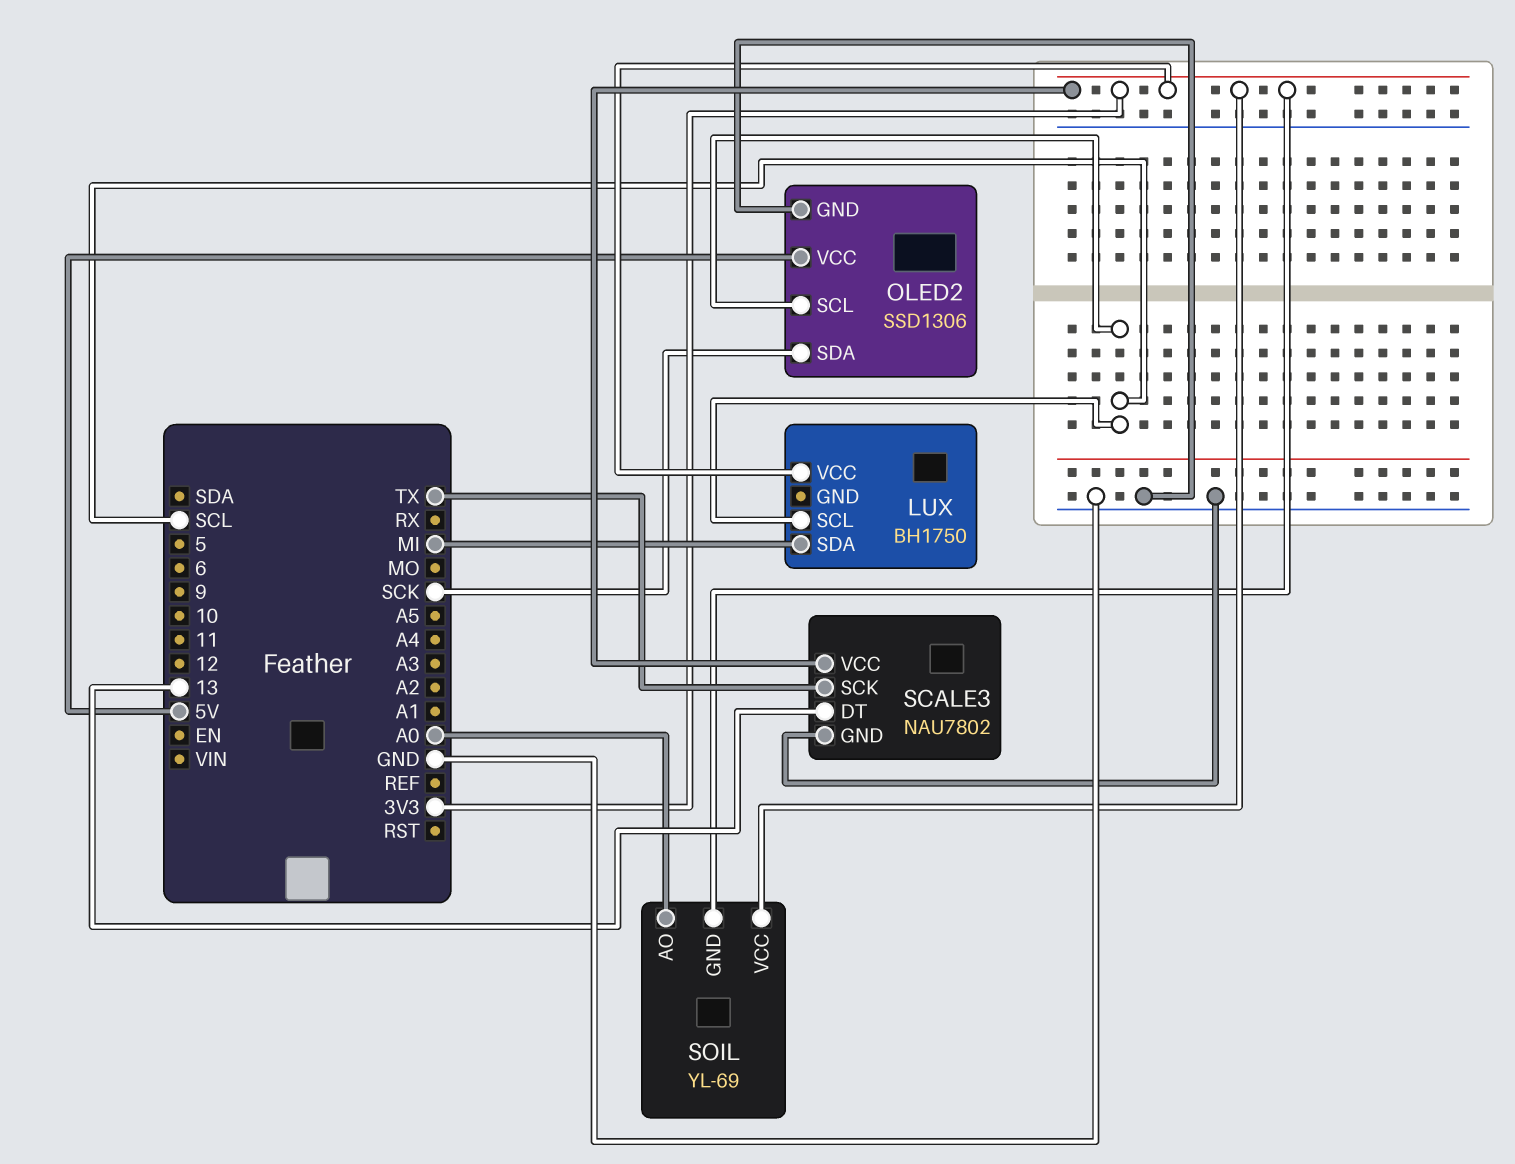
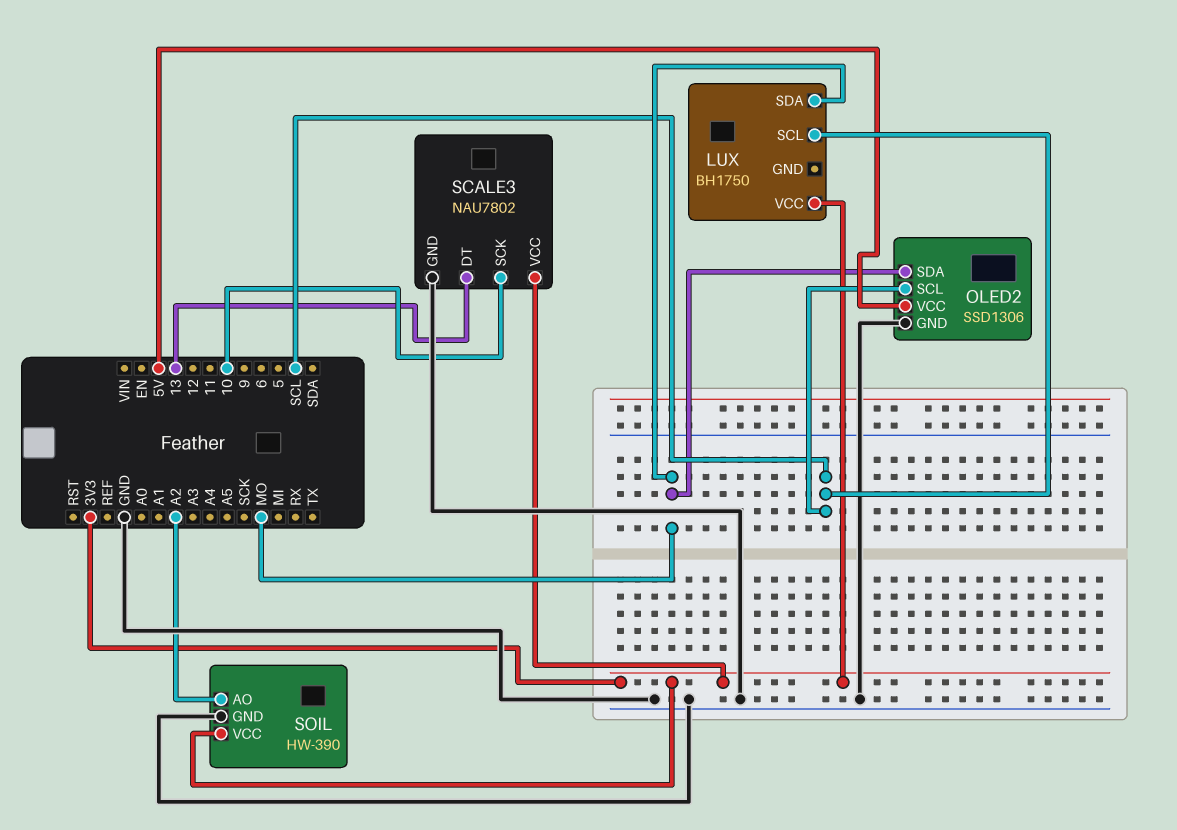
LUX pin SDA: MI -> MO
OLED2 pin SDA: SCK -> MO
SCALE3 pin SCK: TX -> 10
SOIL: YL-69 -> HW-390
SOIL pin AO: A0 -> A2
SOIL pin GND: 3V3 -> GND

